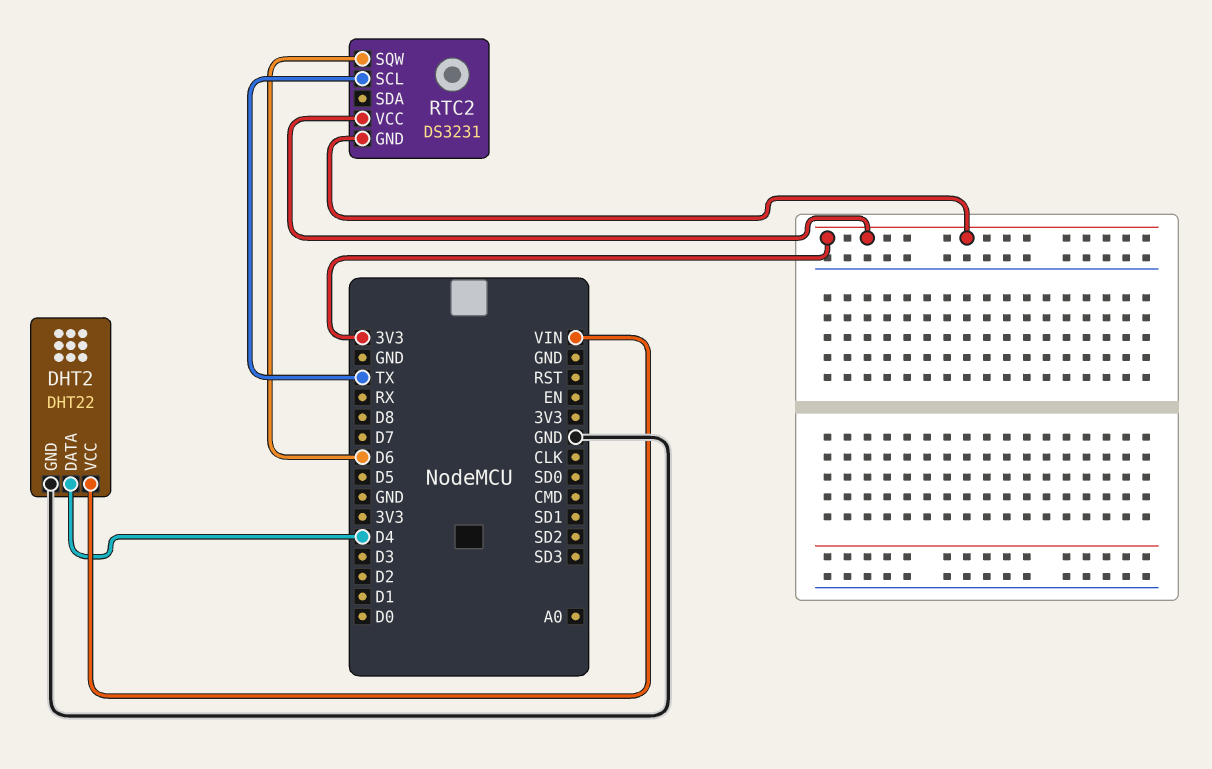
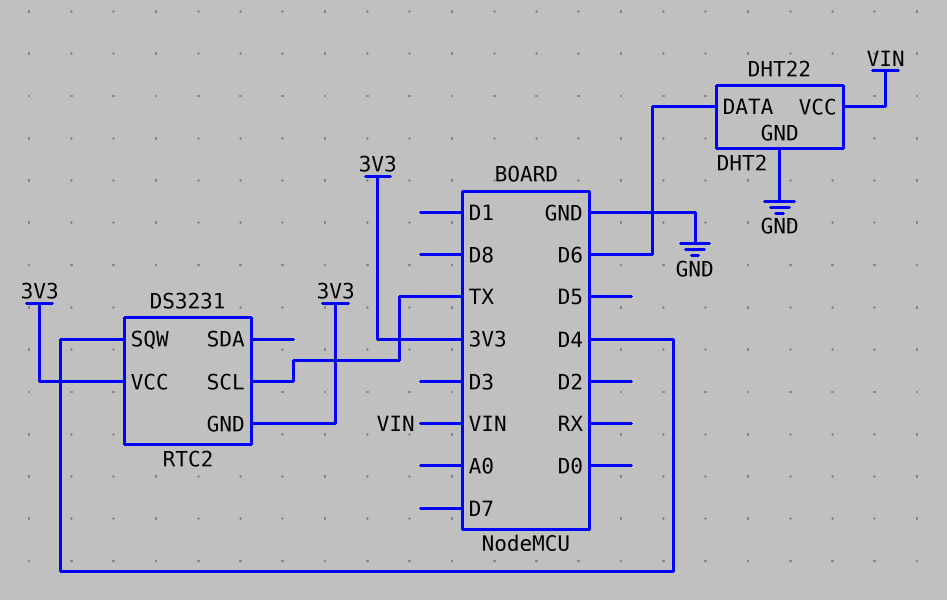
DHT2 pin DATA: D4 -> D6
RTC2 pin SQW: D6 -> D4

